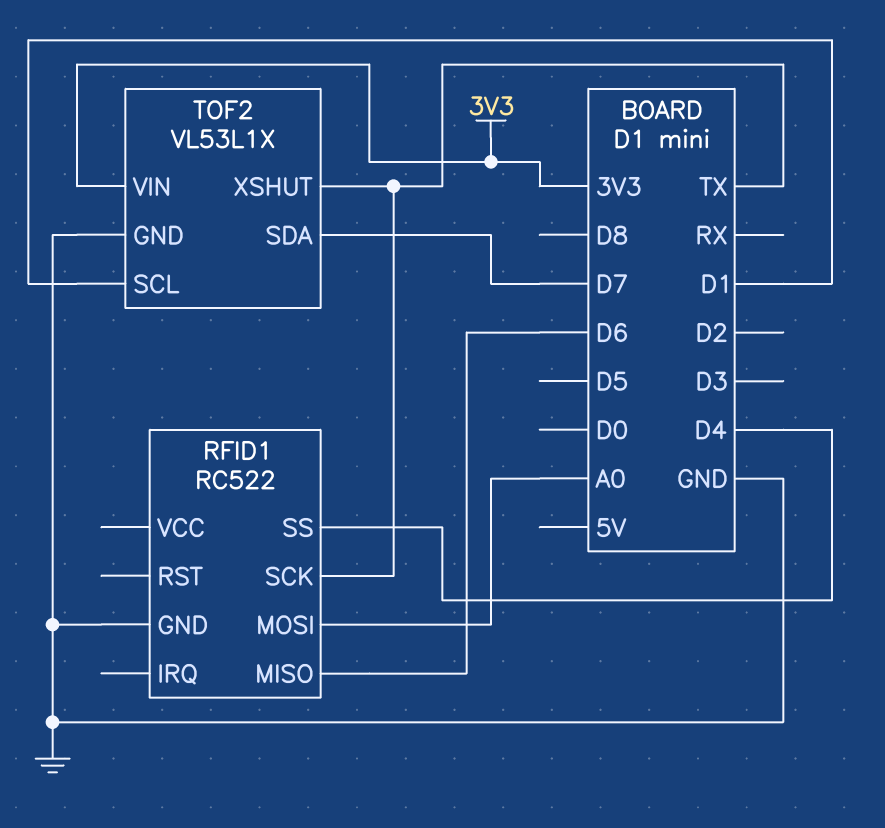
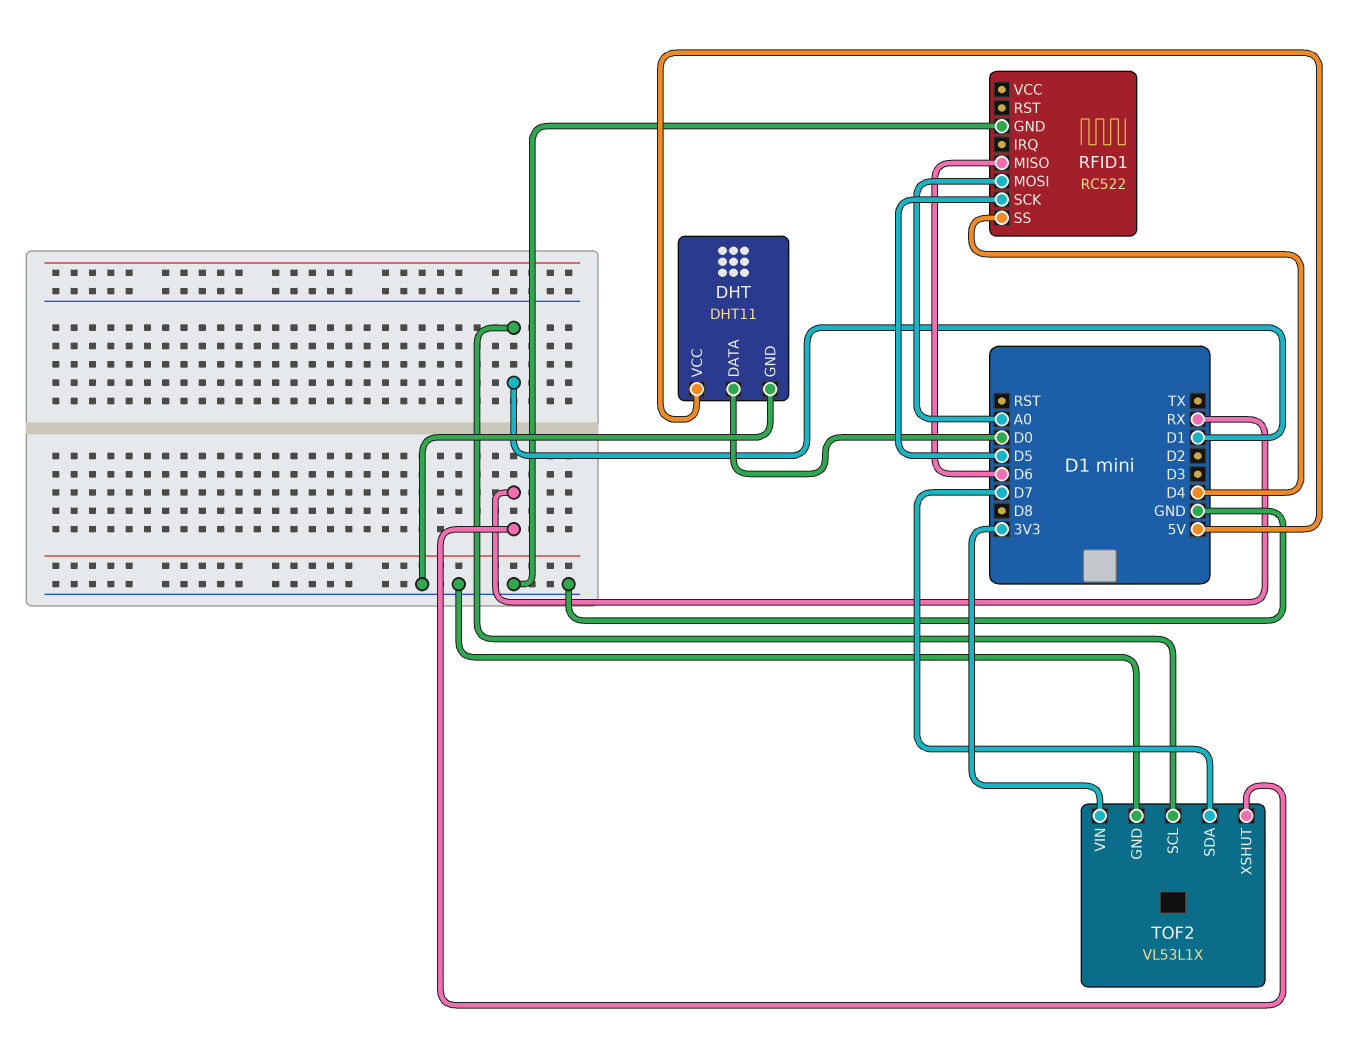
DHT: none -> DHT11
DHT pin DATA: none -> D0
DHT pin GND: none -> GND
DHT pin VCC: none -> 5V
RFID1 pin SCK: TX -> D5
TOF2 pin XSHUT: TX -> RX

